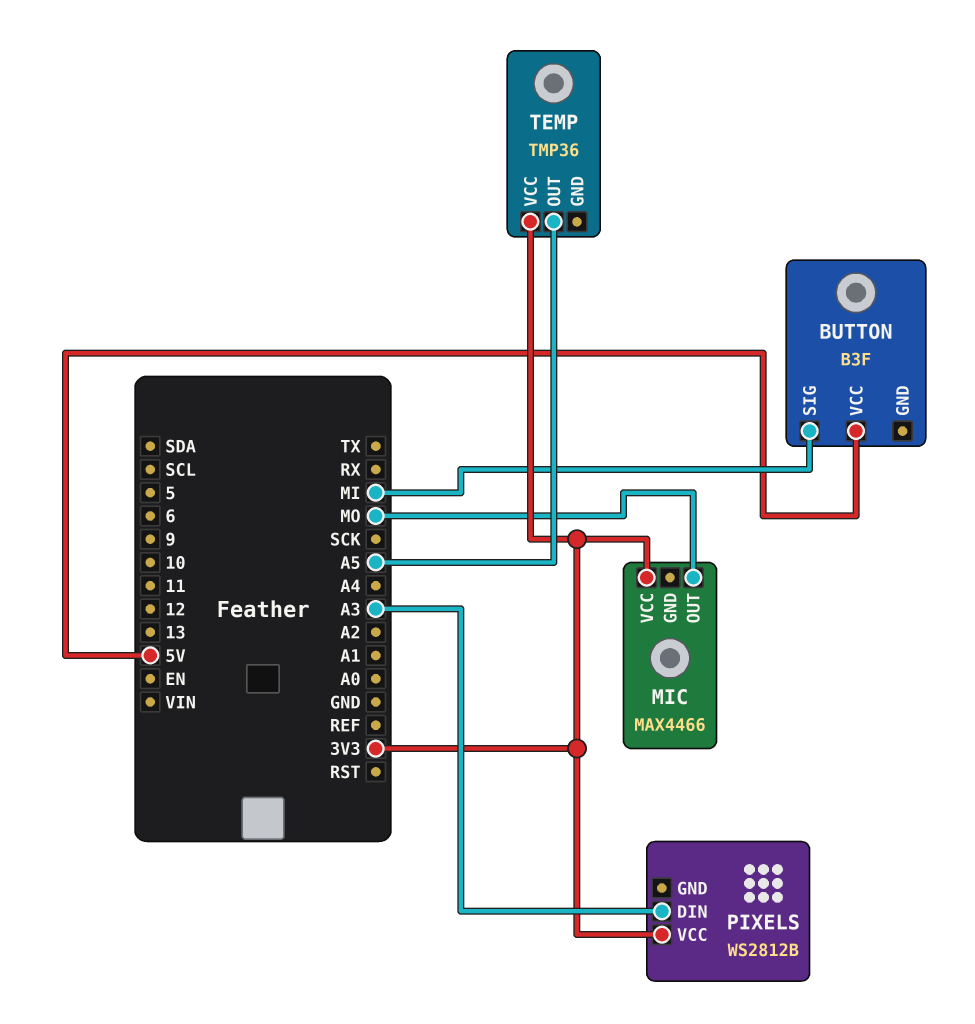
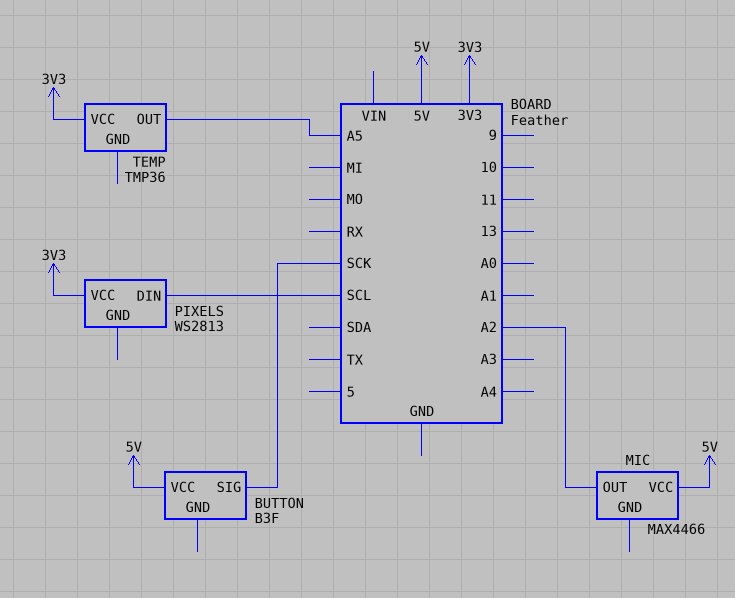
BUTTON pin SIG: MI -> SCK
MIC pin OUT: MO -> A2
MIC pin VCC: 3V3 -> 5V
PIXELS: WS2812B -> WS2813
PIXELS pin DIN: A3 -> SCL

